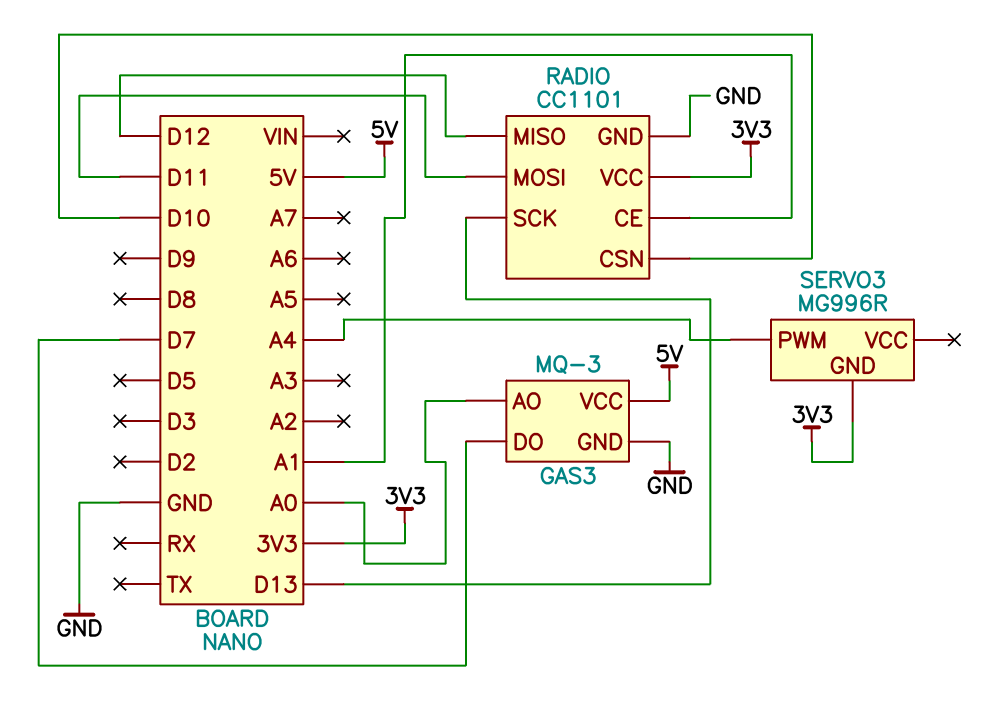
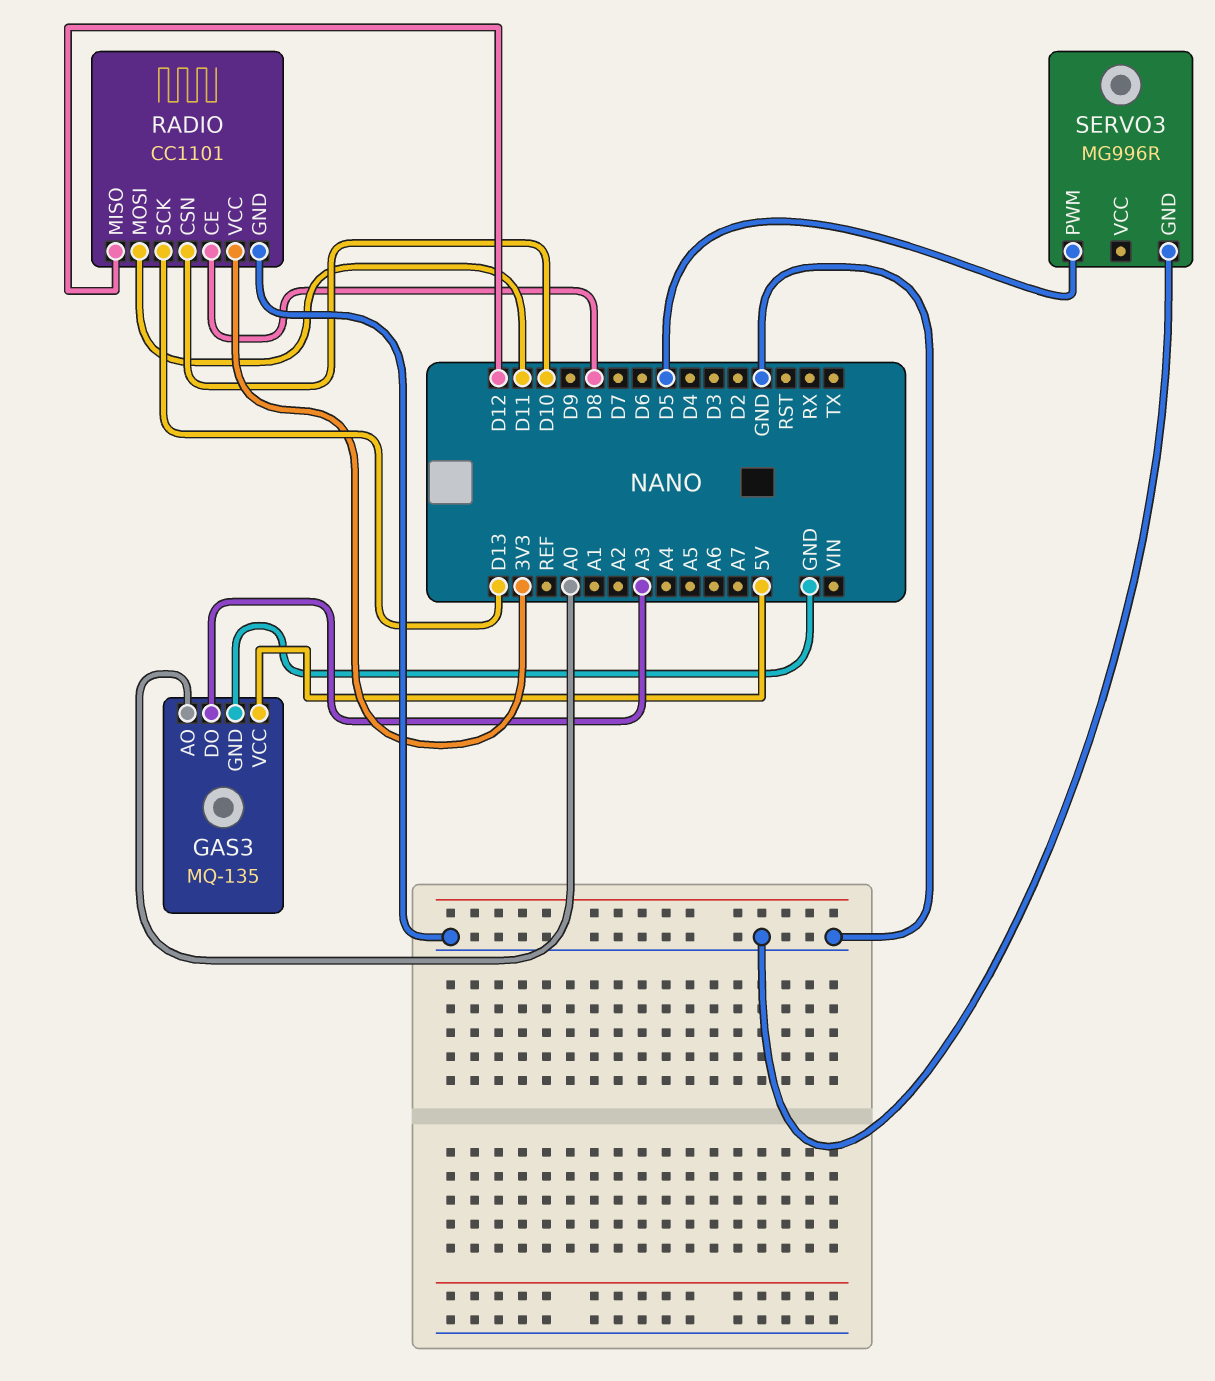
GAS3: MQ-3 -> MQ-135
GAS3 pin DO: D7 -> A3
RADIO pin CE: A1 -> D8
SERVO3 pin GND: 3V3 -> GND
SERVO3 pin PWM: A4 -> D5

